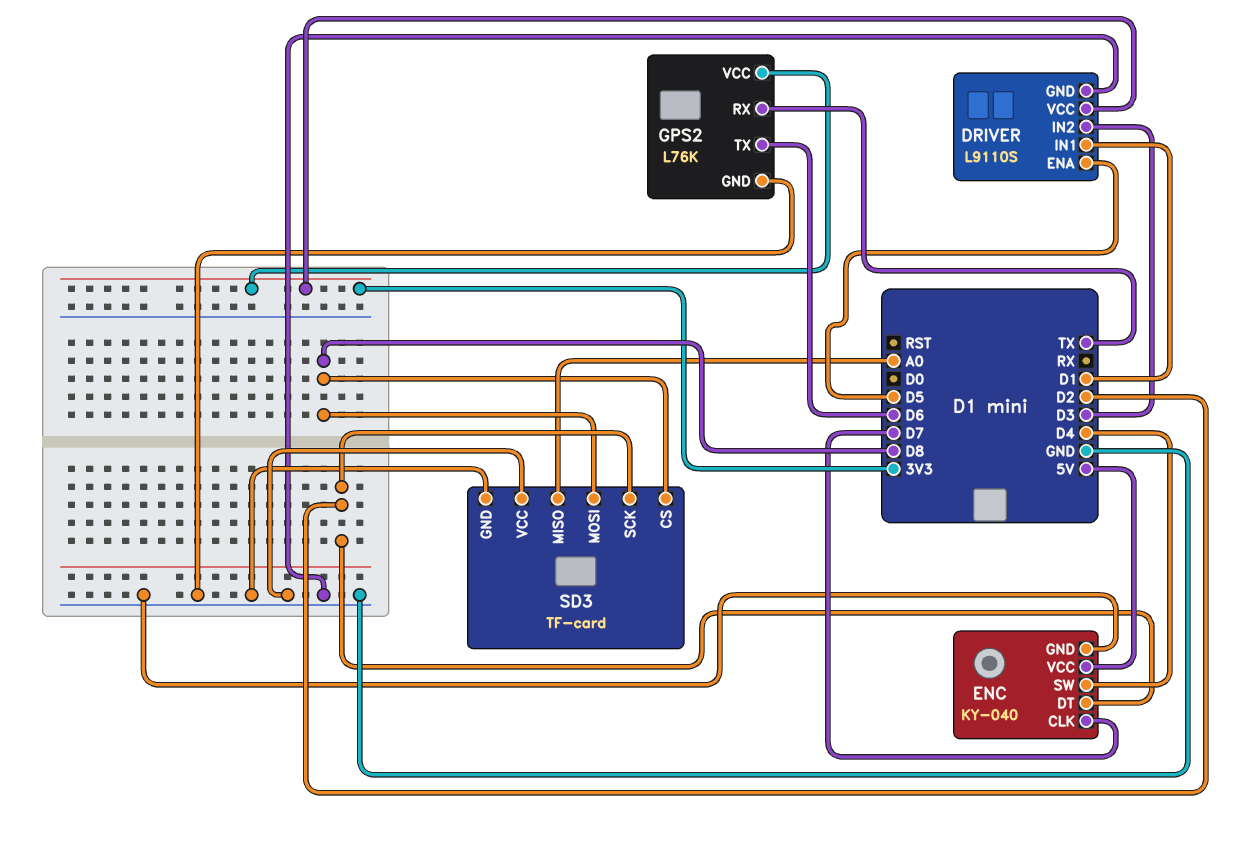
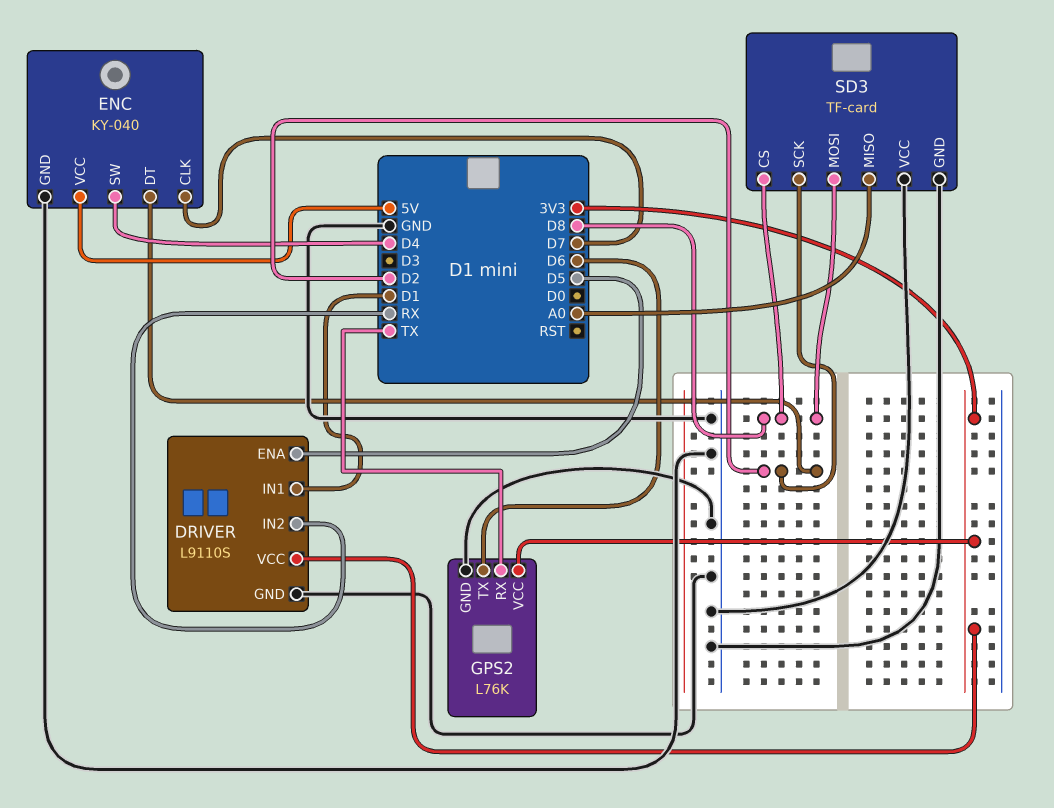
DRIVER pin IN2: D3 -> RX

